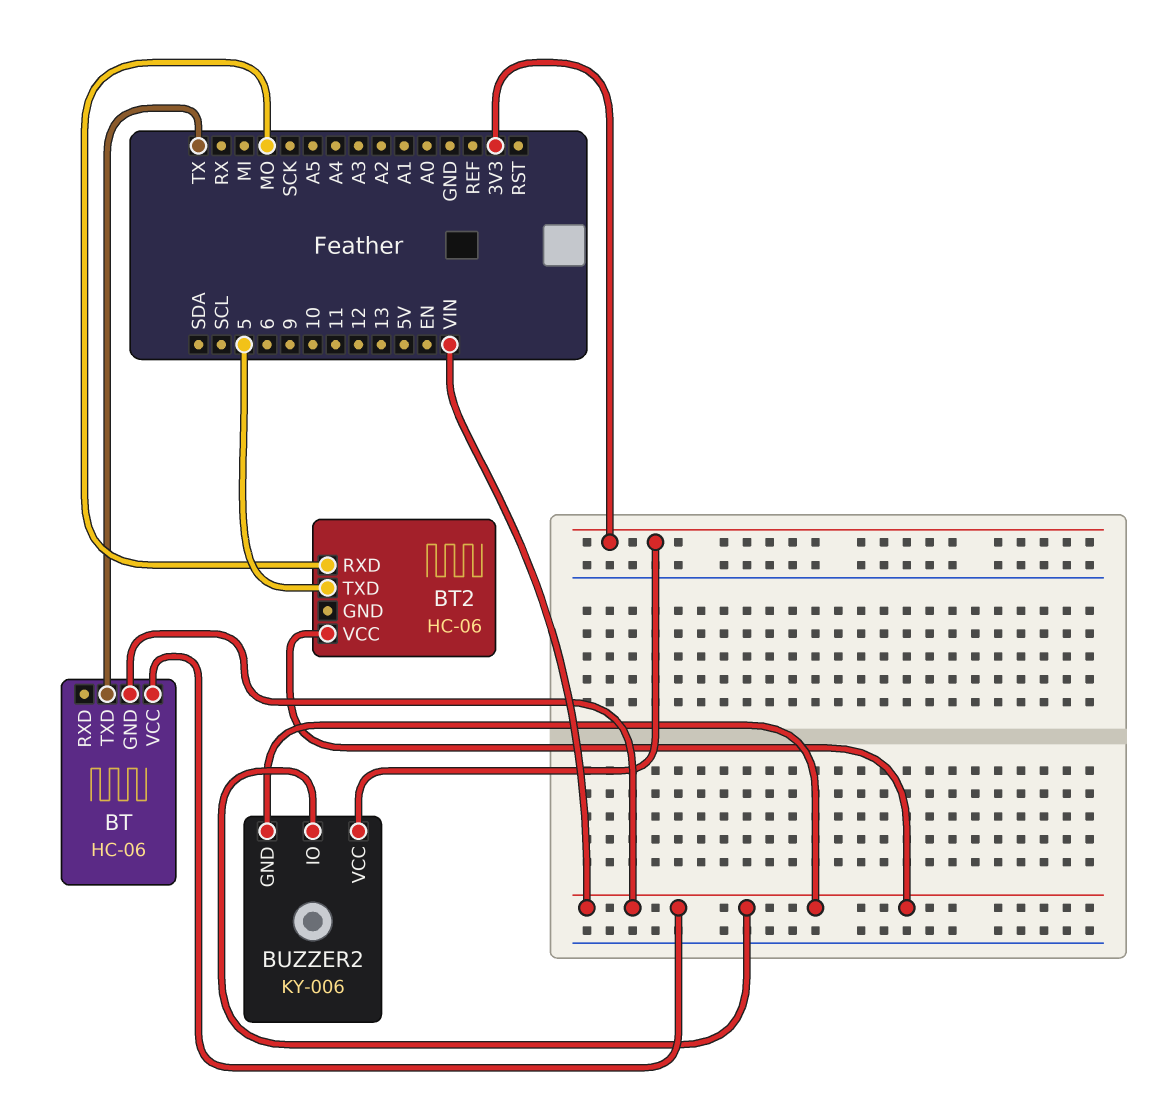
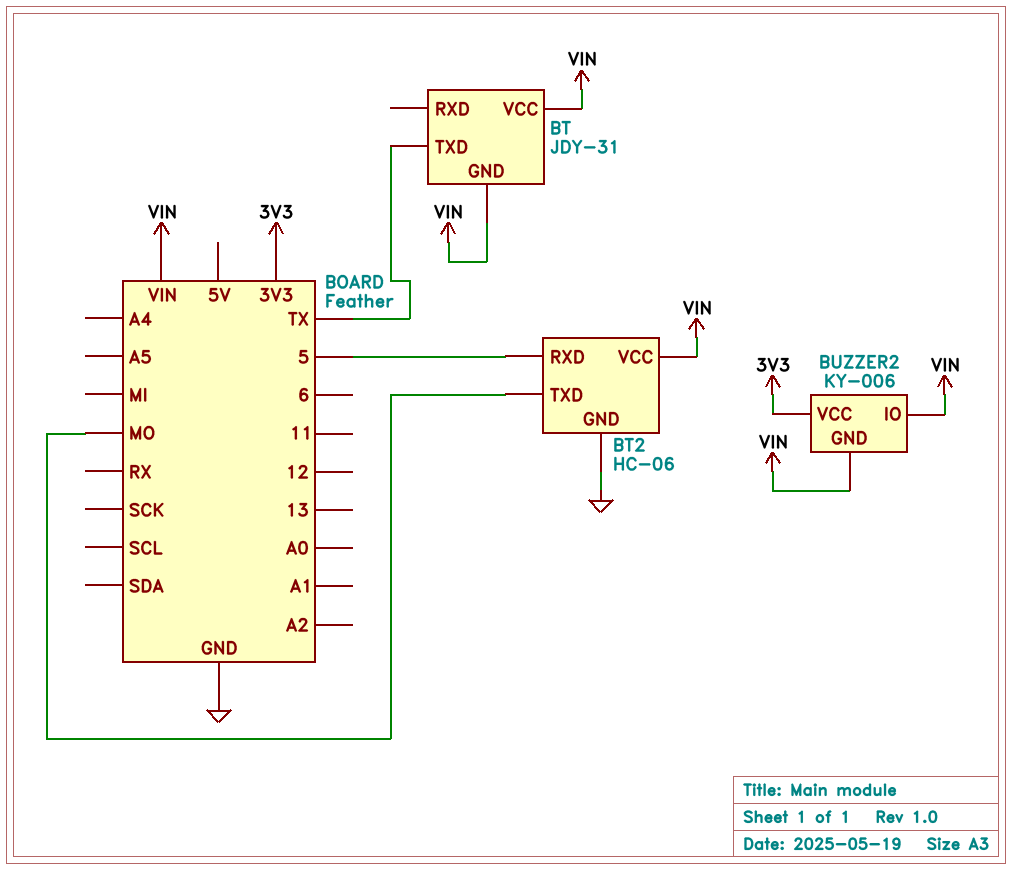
BT: HC-06 -> JDY-31
BT2 pin GND: none -> GND
BT2 pin RXD: MO -> 5
BT2 pin TXD: 5 -> MO

